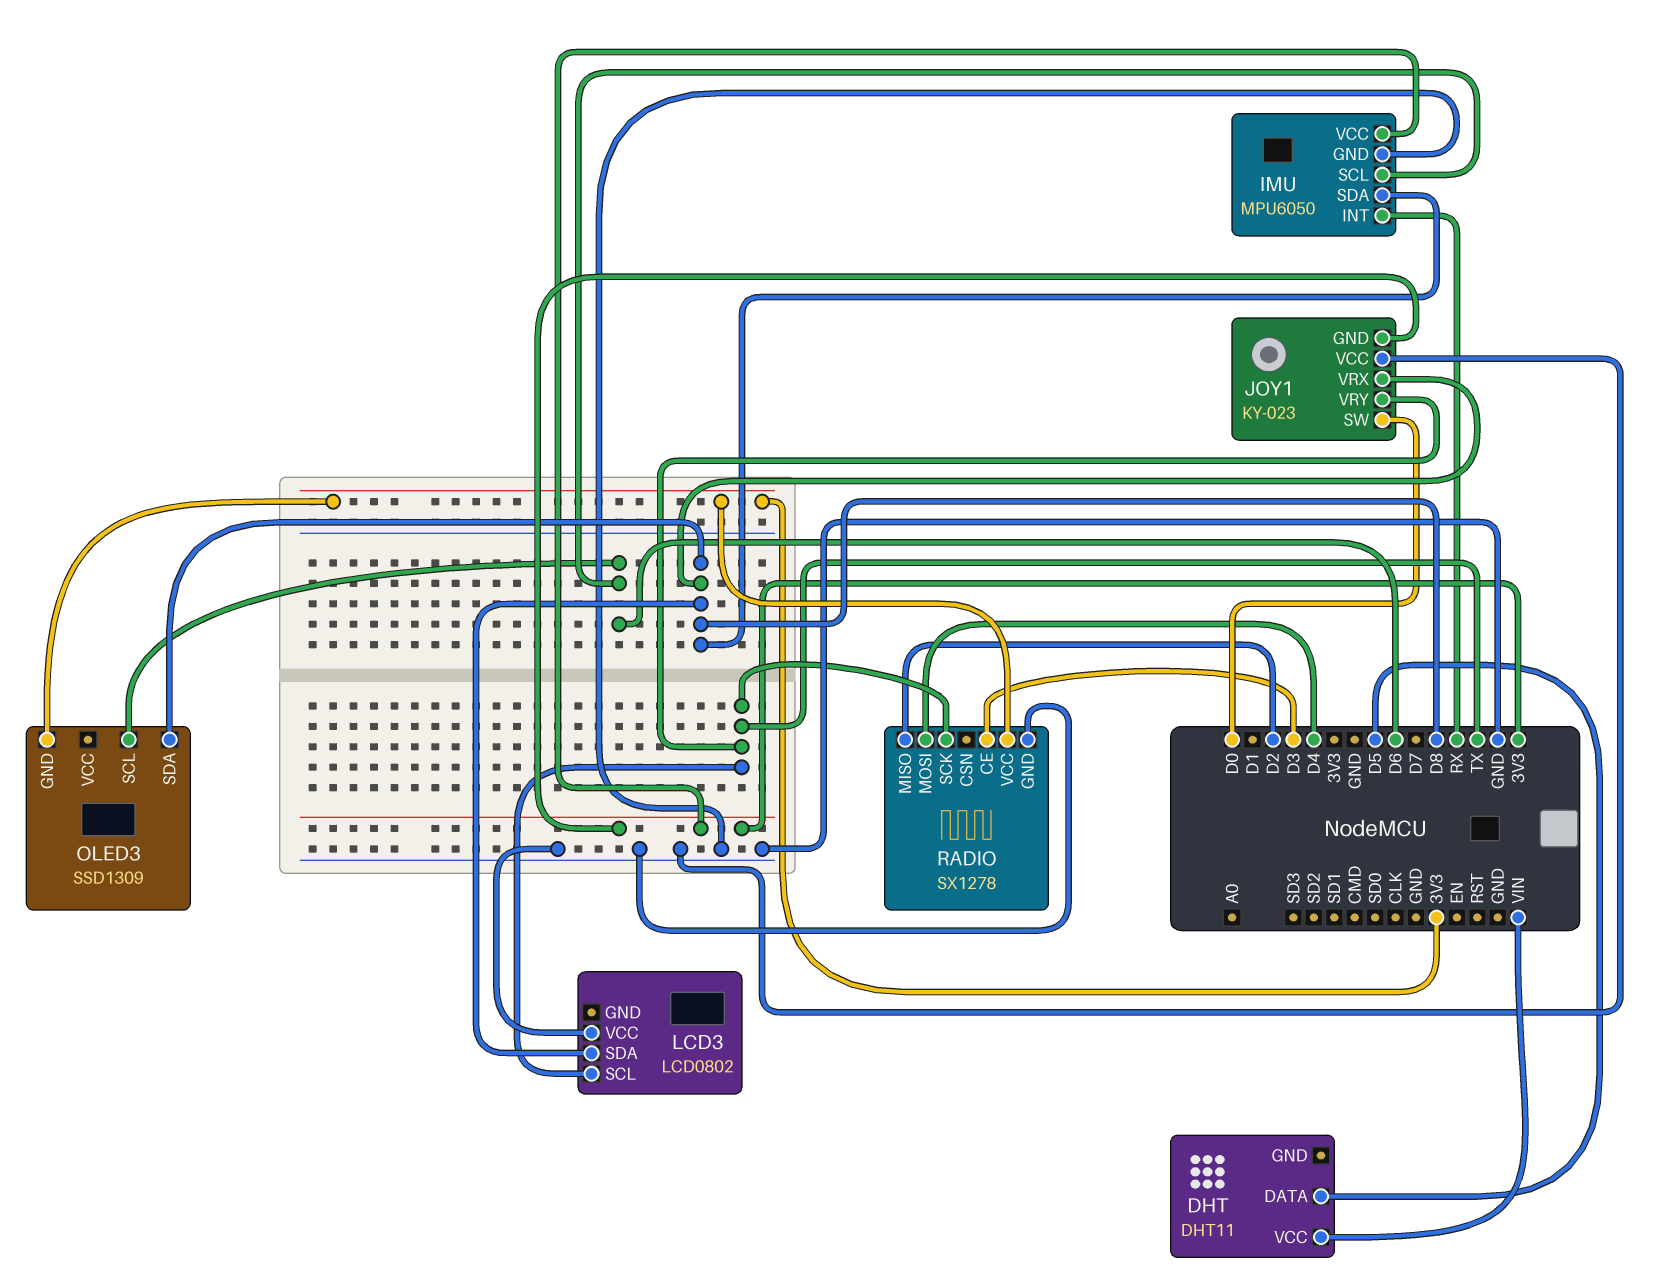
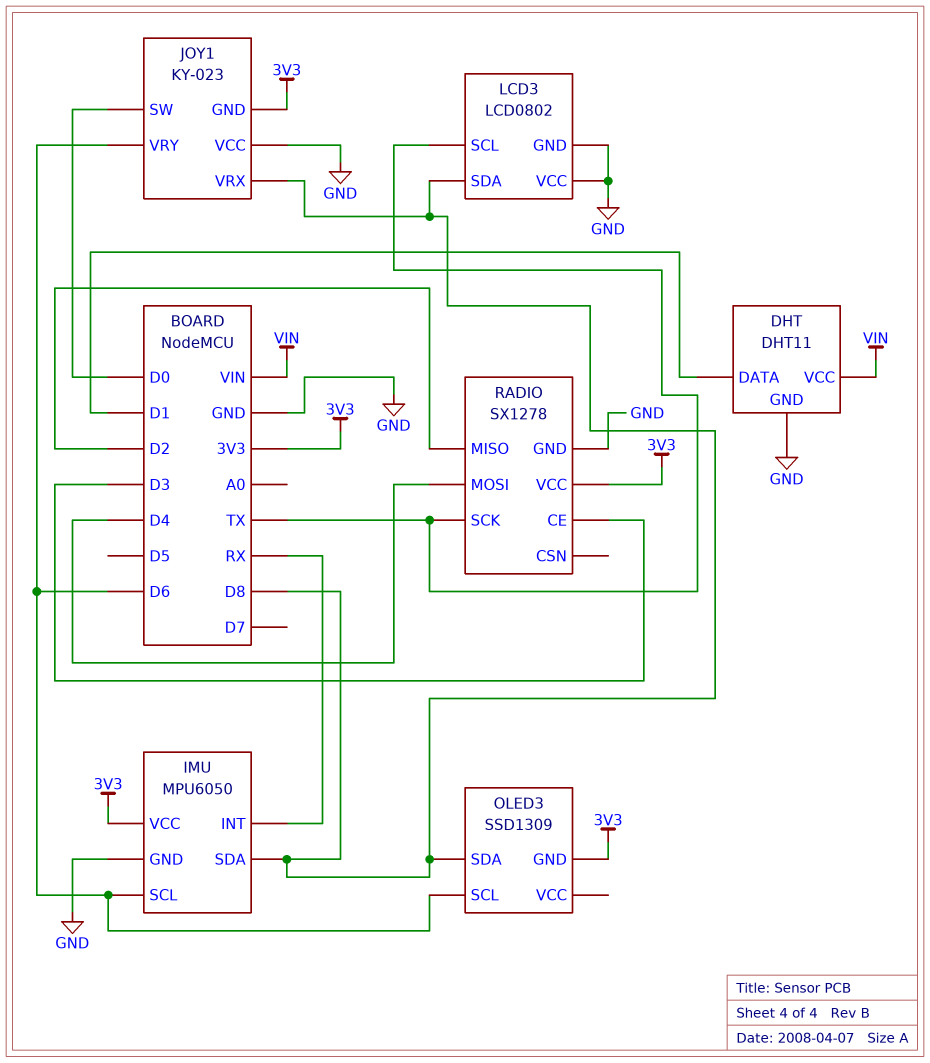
DHT pin DATA: D5 -> D1
DHT pin GND: none -> GND
JOY1 pin VRY: TX -> D6
LCD3 pin GND: none -> GND

